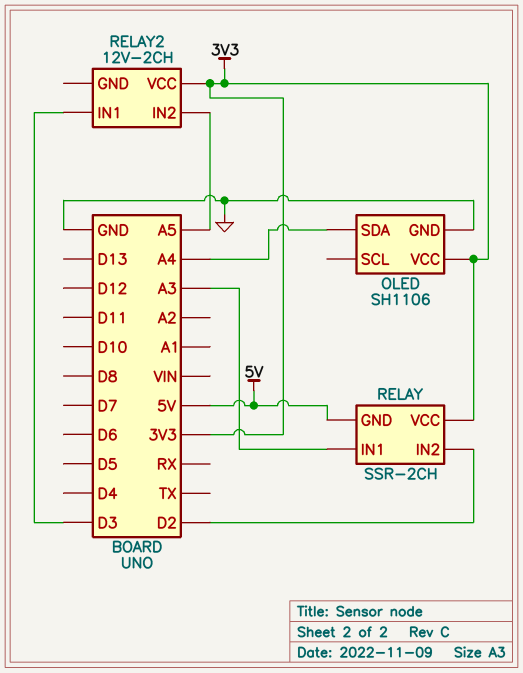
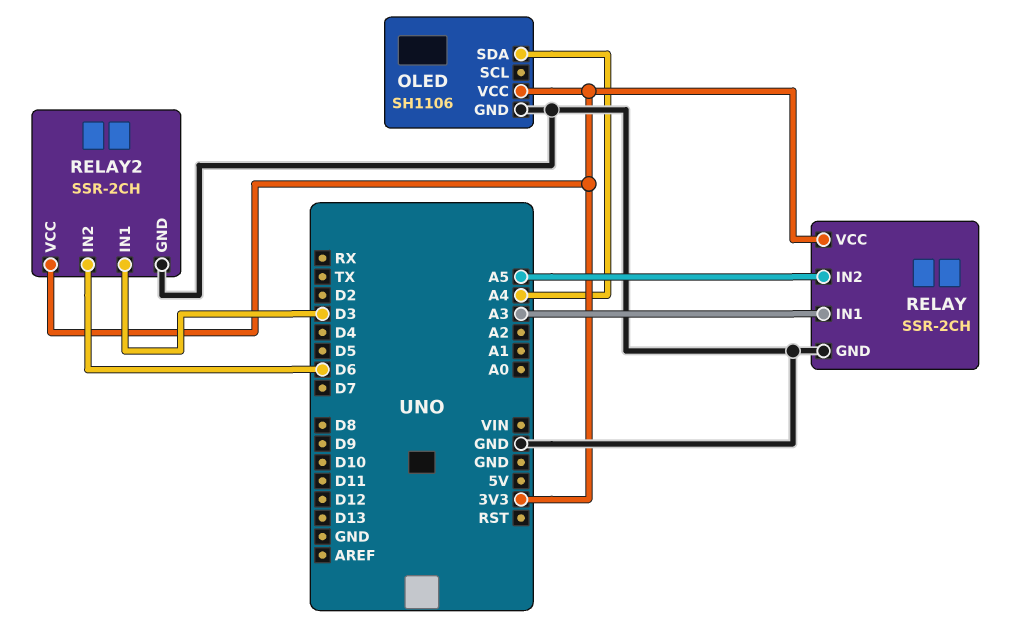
RELAY pin GND: 5V -> GND
RELAY pin IN2: D2 -> A5
RELAY2: 12V-2CH -> SSR-2CH
RELAY2 pin GND: none -> GND
RELAY2 pin IN2: A5 -> D6

